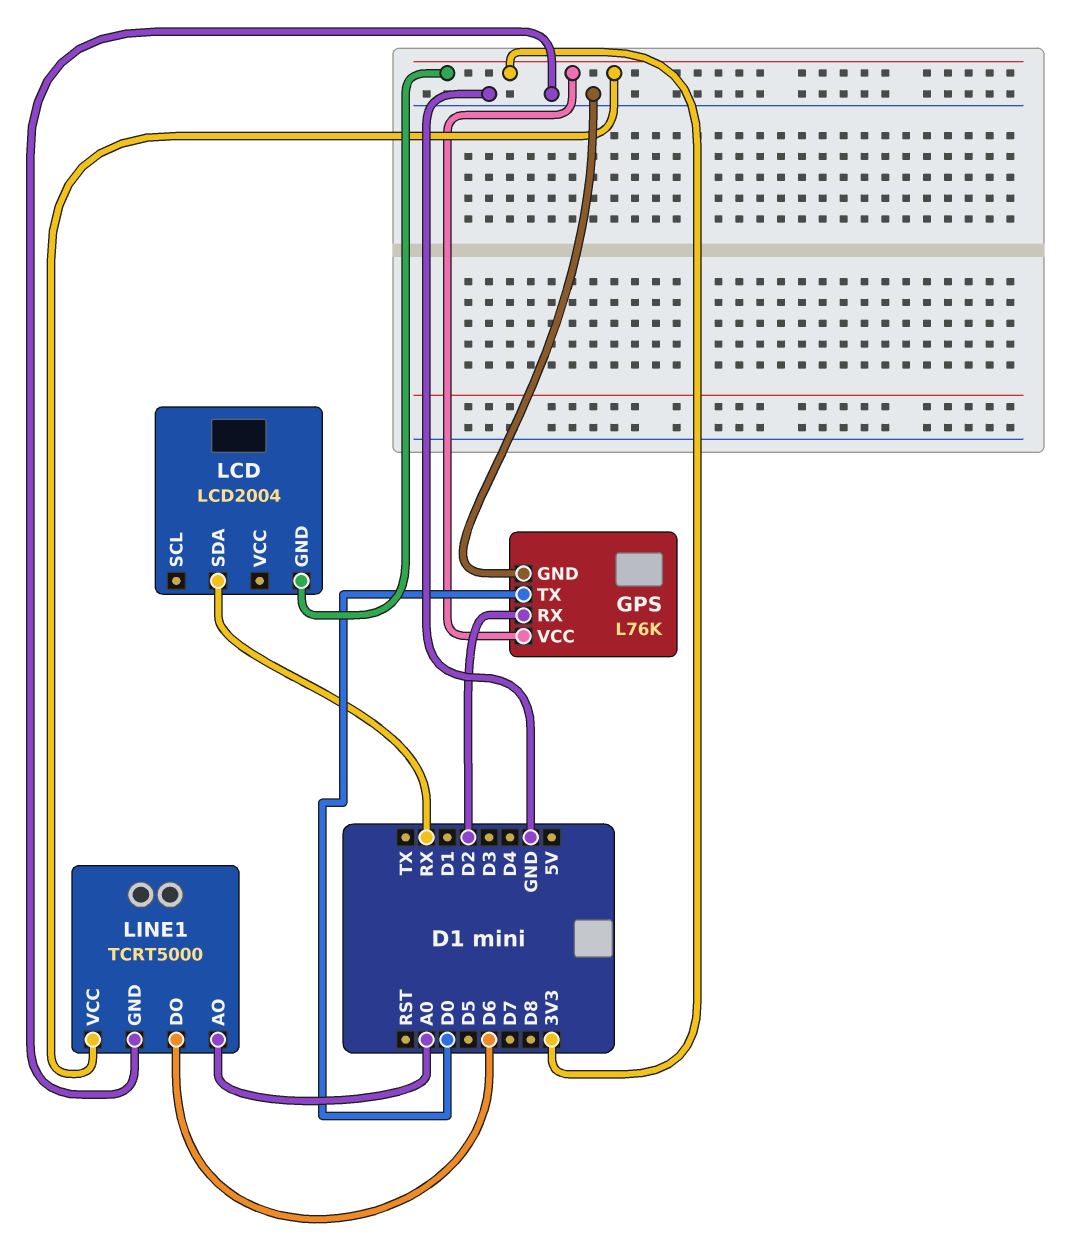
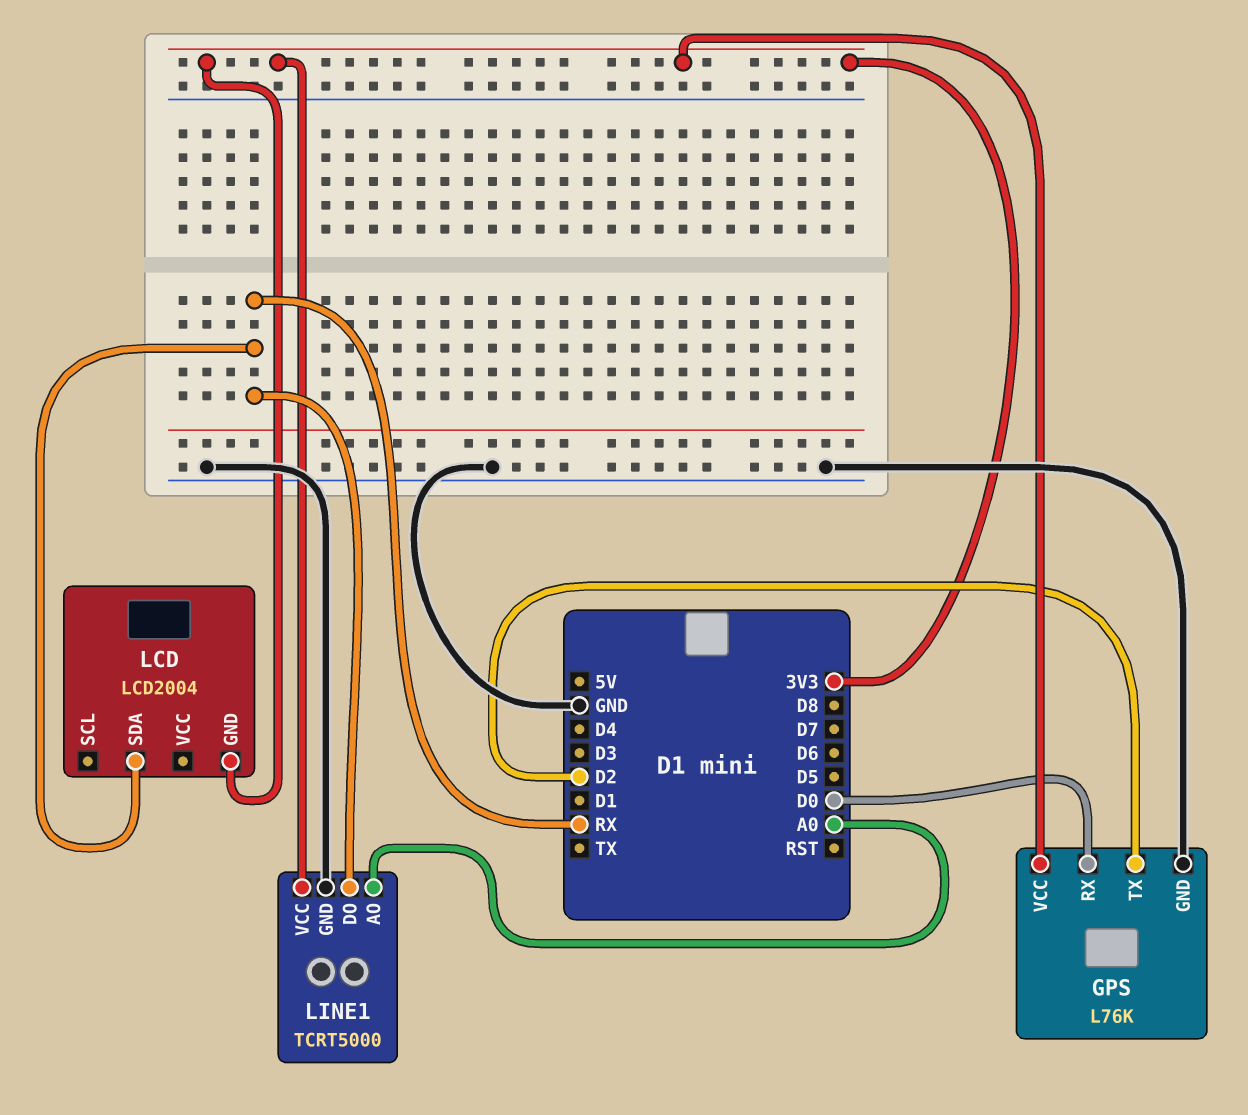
GPS pin RX: D2 -> D0
GPS pin TX: D0 -> D2
LINE1 pin DO: D6 -> RX

